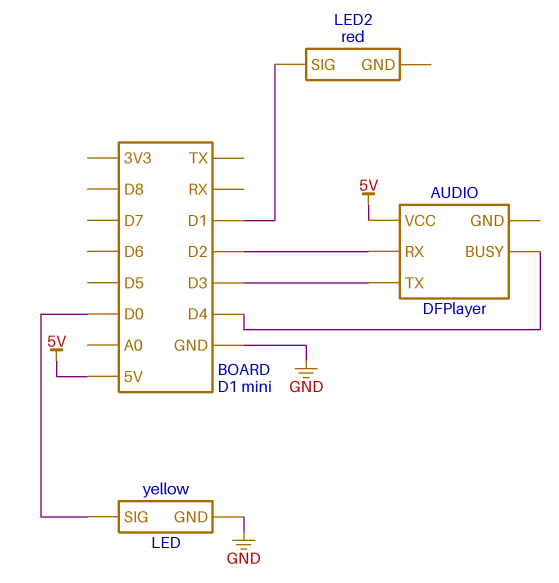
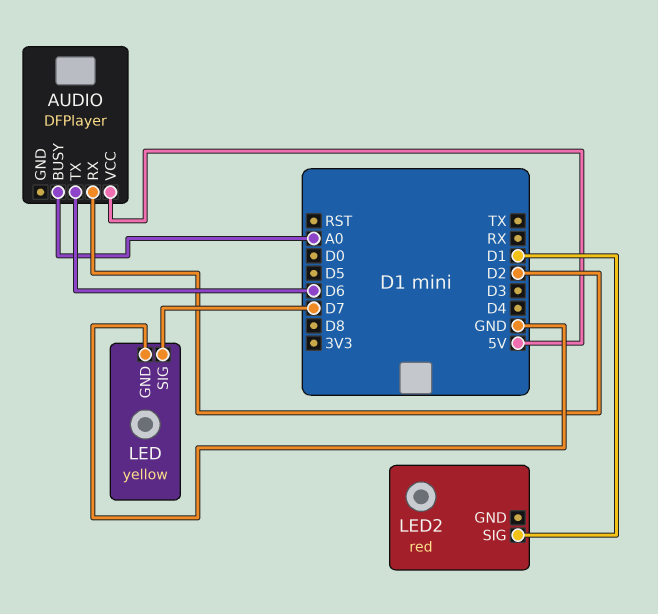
AUDIO pin BUSY: D4 -> A0
AUDIO pin TX: D3 -> D6
LED pin SIG: D0 -> D7

